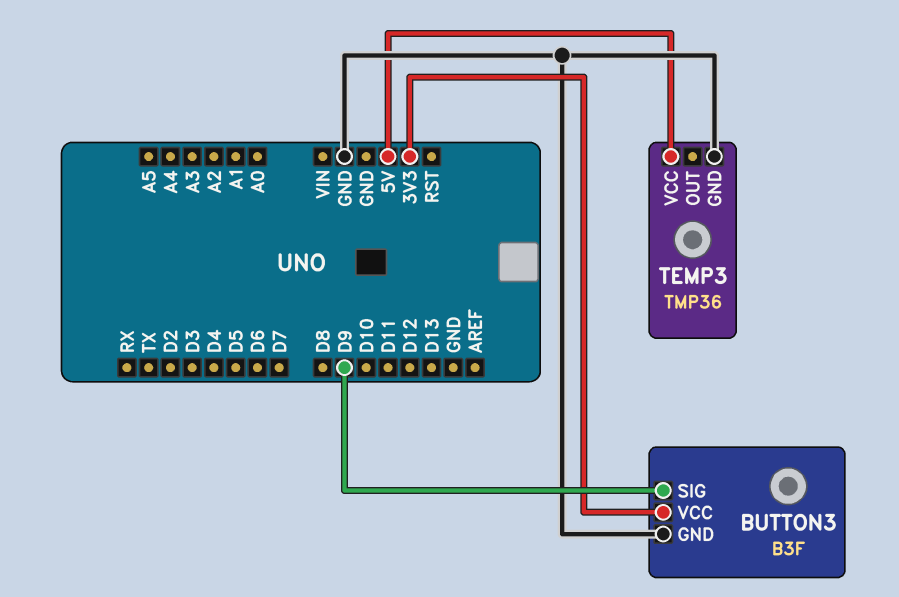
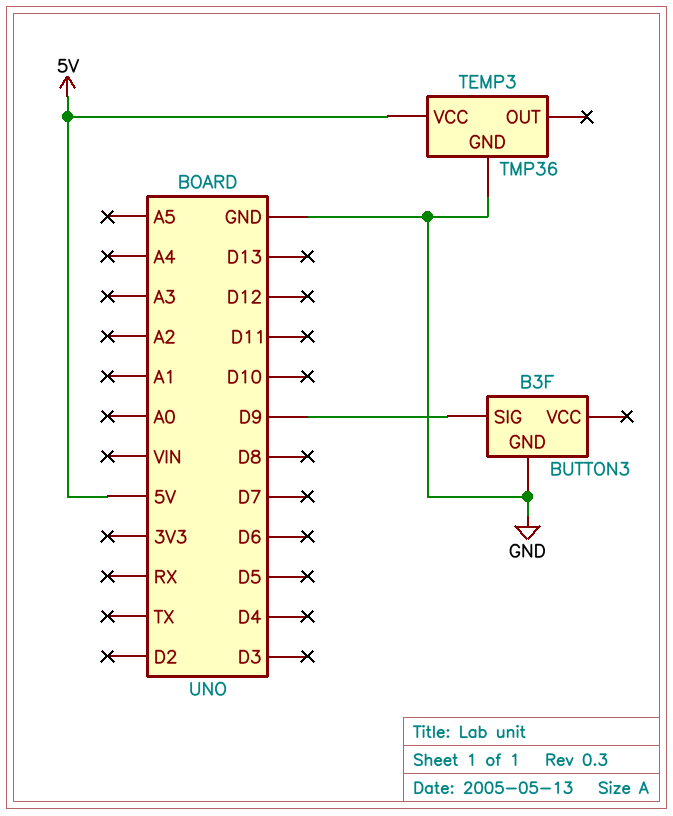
BUTTON3 pin VCC: 3V3 -> none

